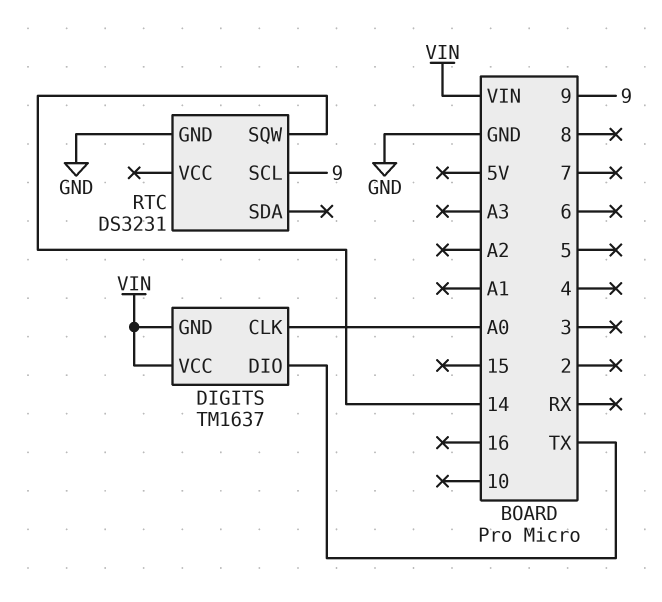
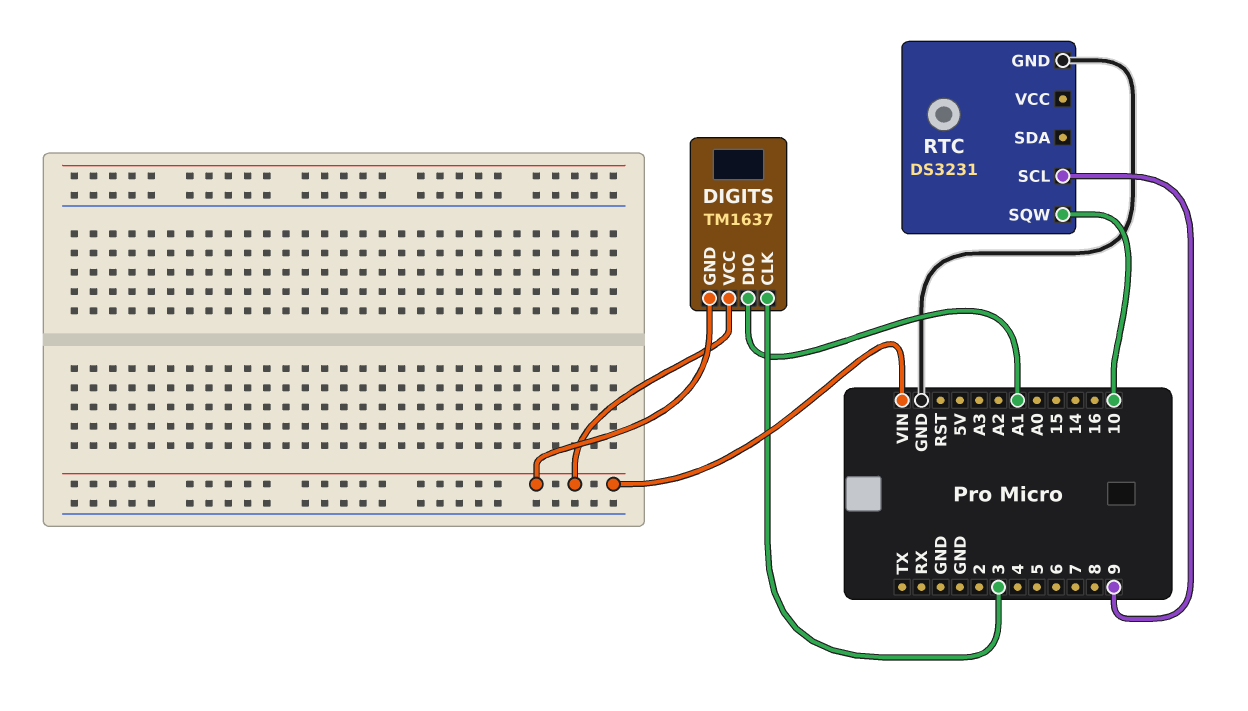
DIGITS pin CLK: A0 -> 3
DIGITS pin DIO: TX -> A1
RTC pin SQW: 14 -> 10

